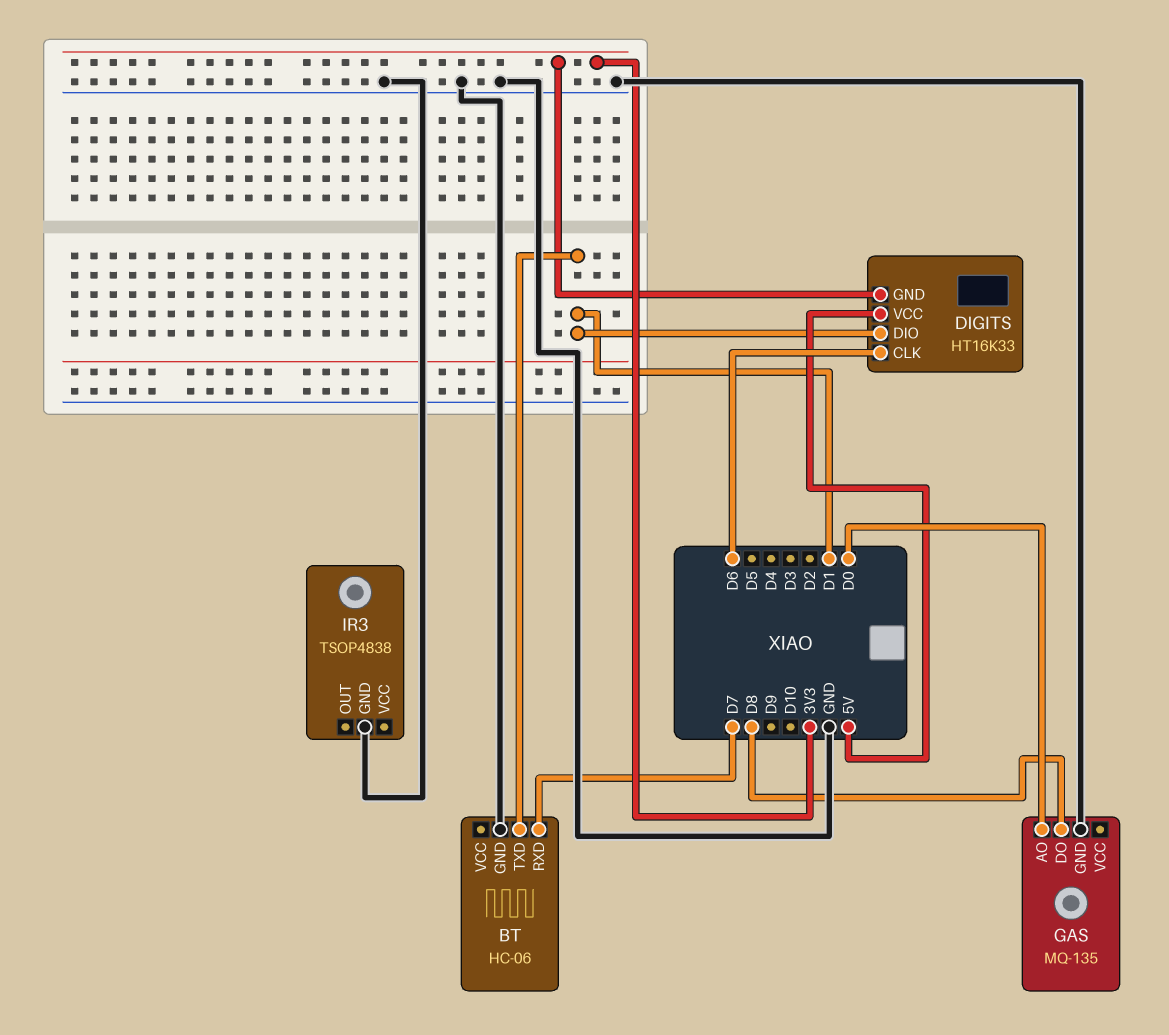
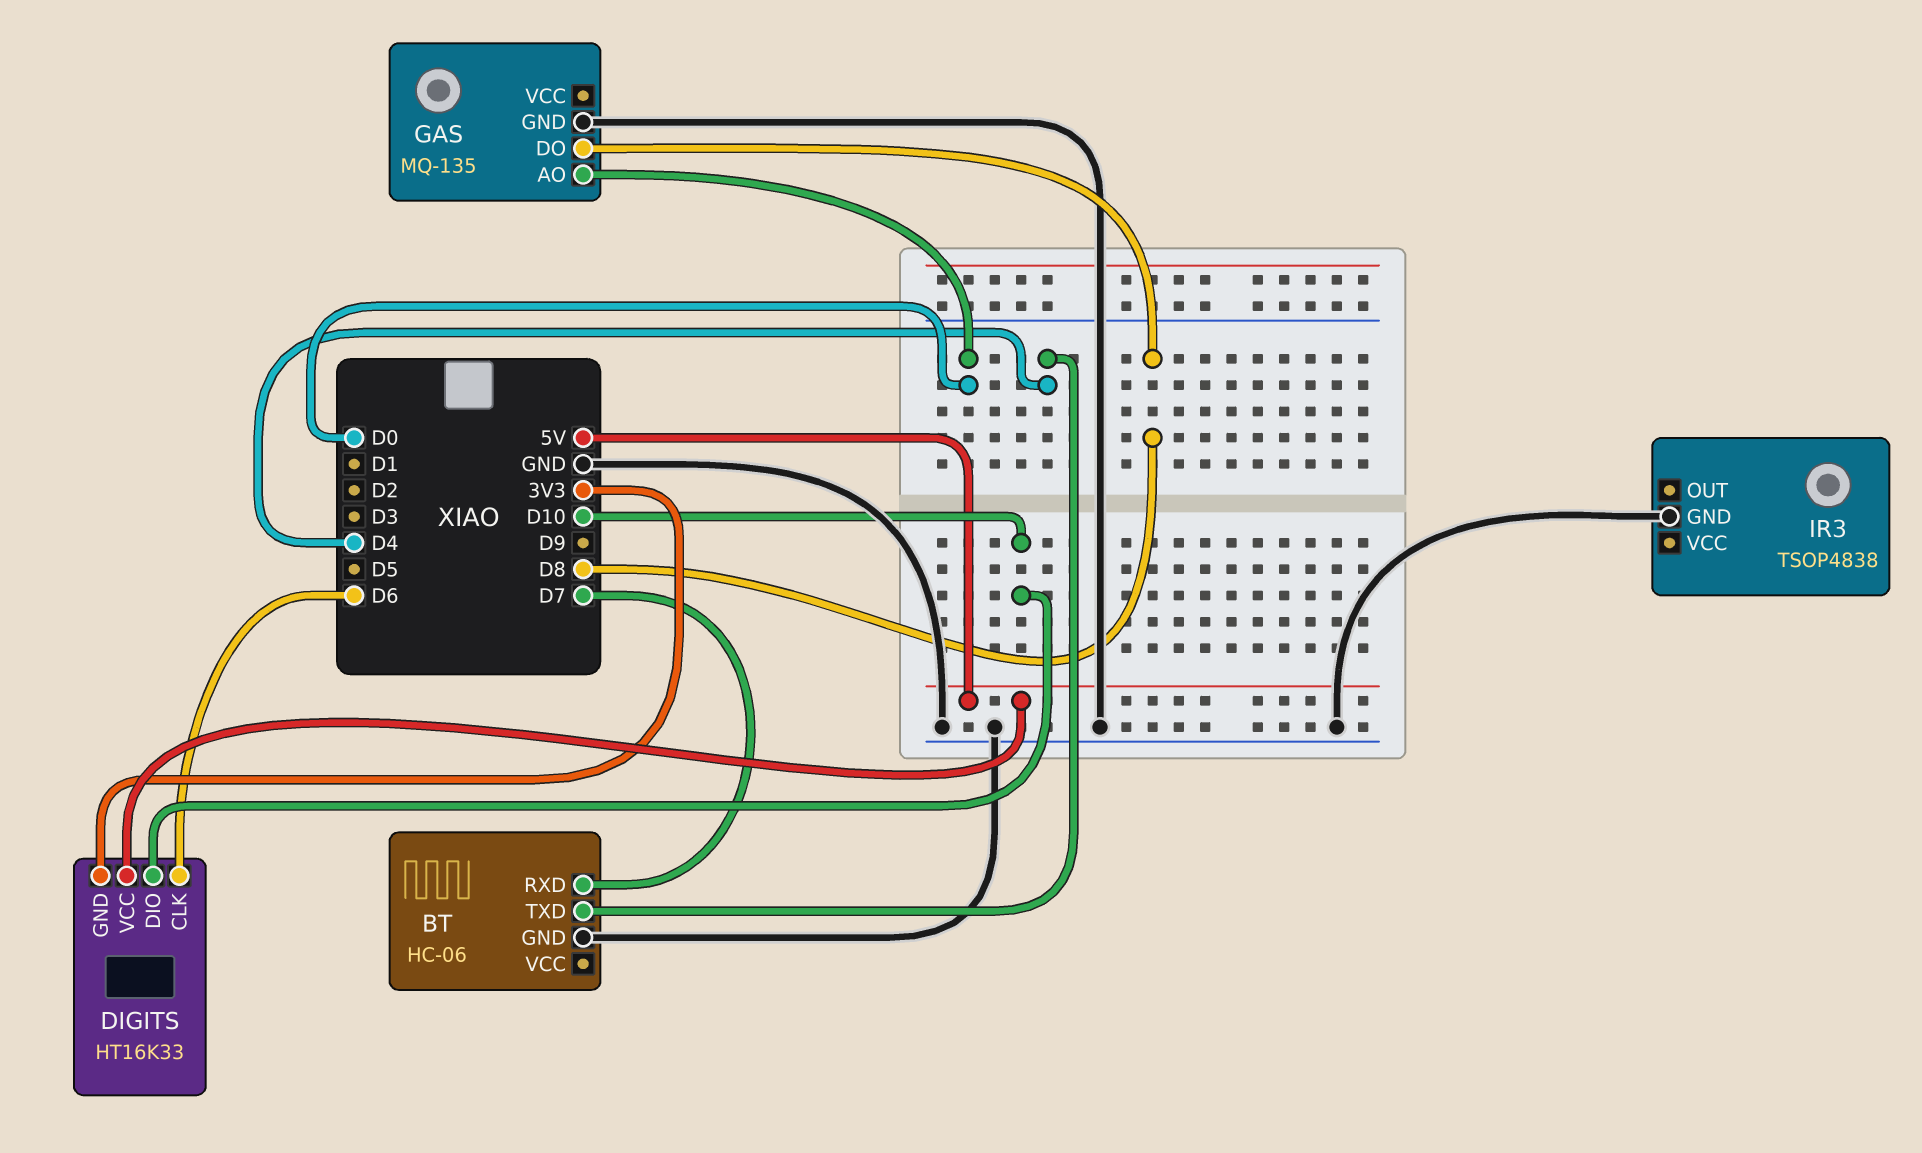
BT pin TXD: D1 -> D4
DIGITS pin DIO: D1 -> D10

